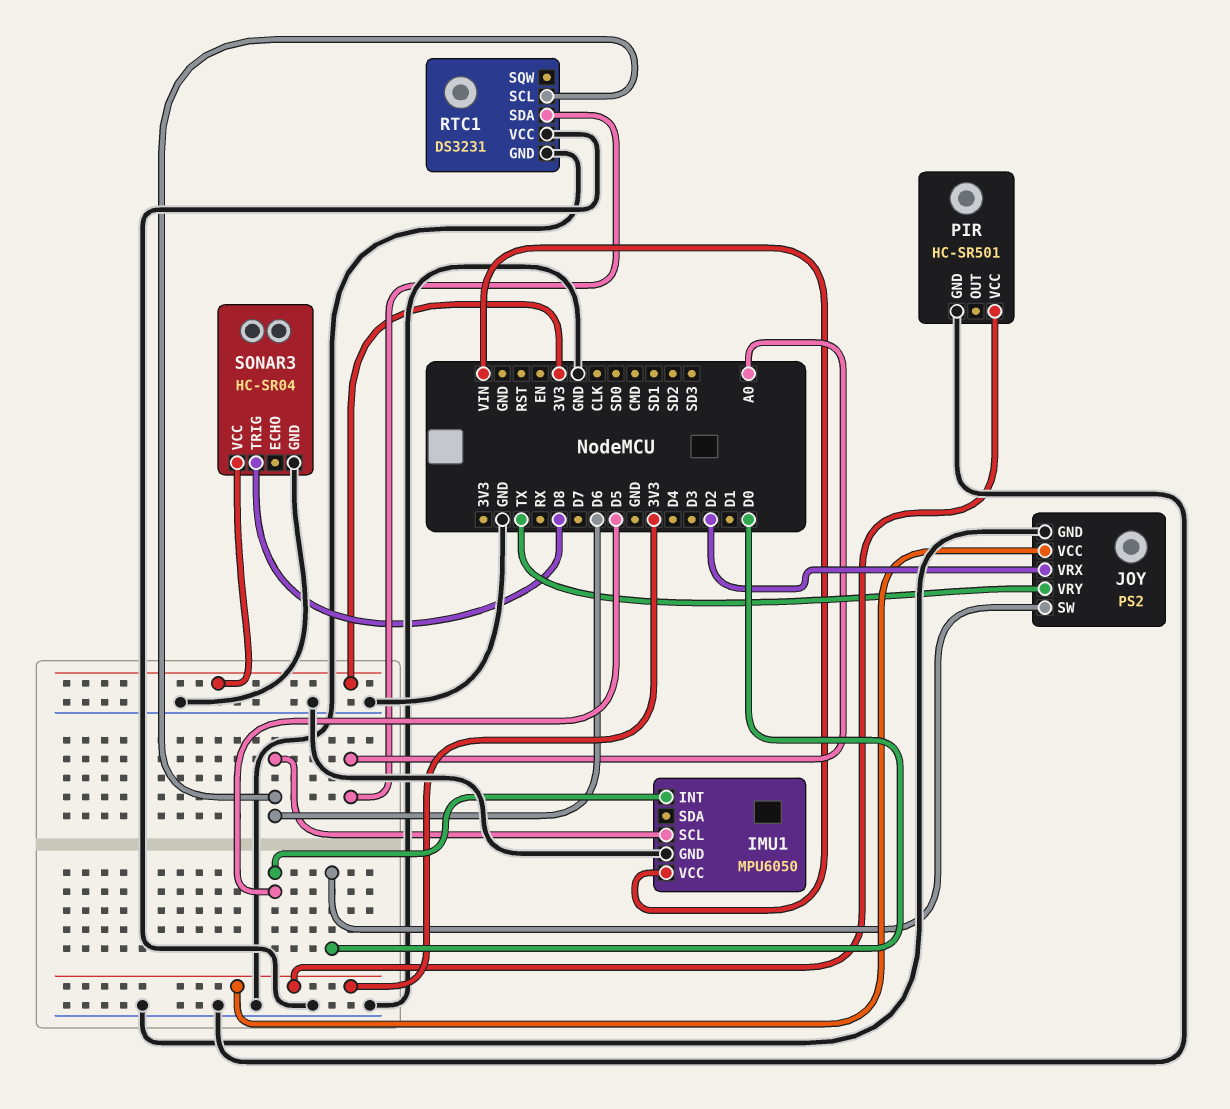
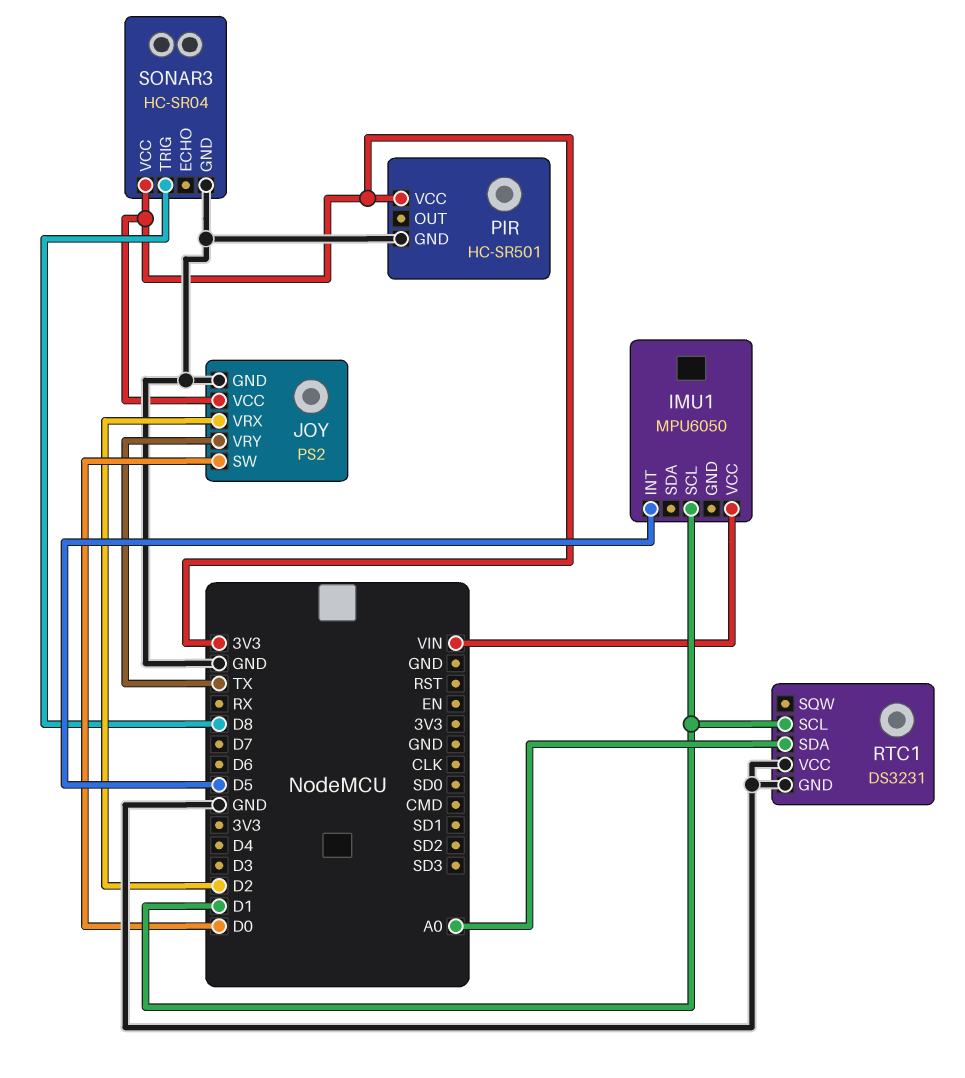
IMU1 pin GND: GND -> none
IMU1 pin SCL: D6 -> D1
RTC1 pin SCL: D6 -> D1

